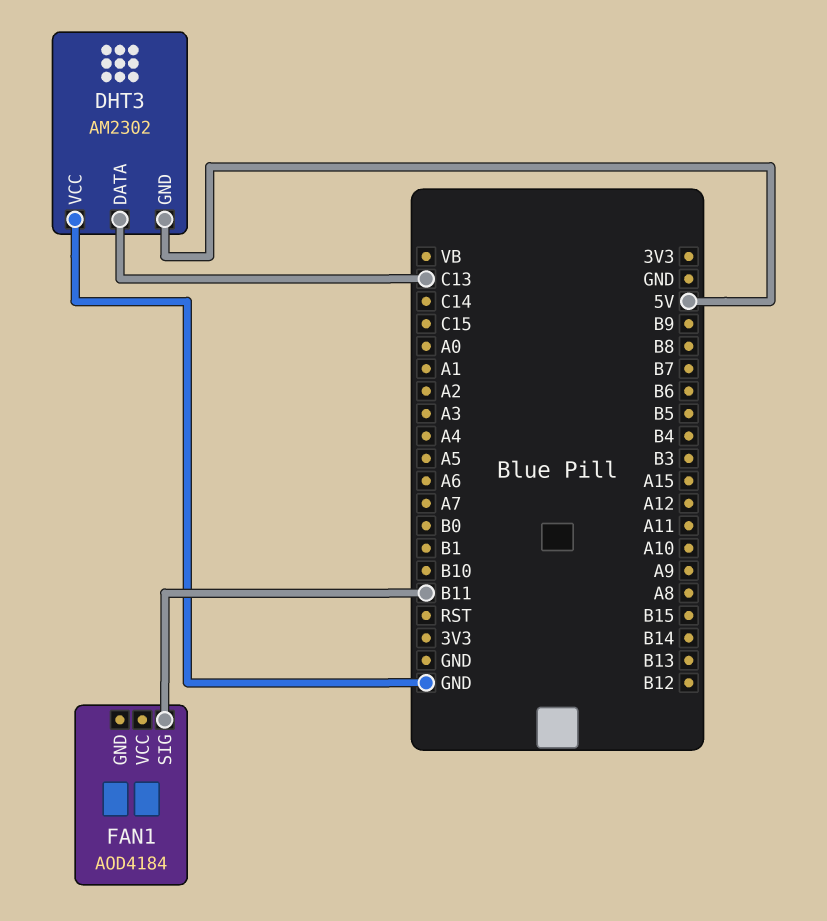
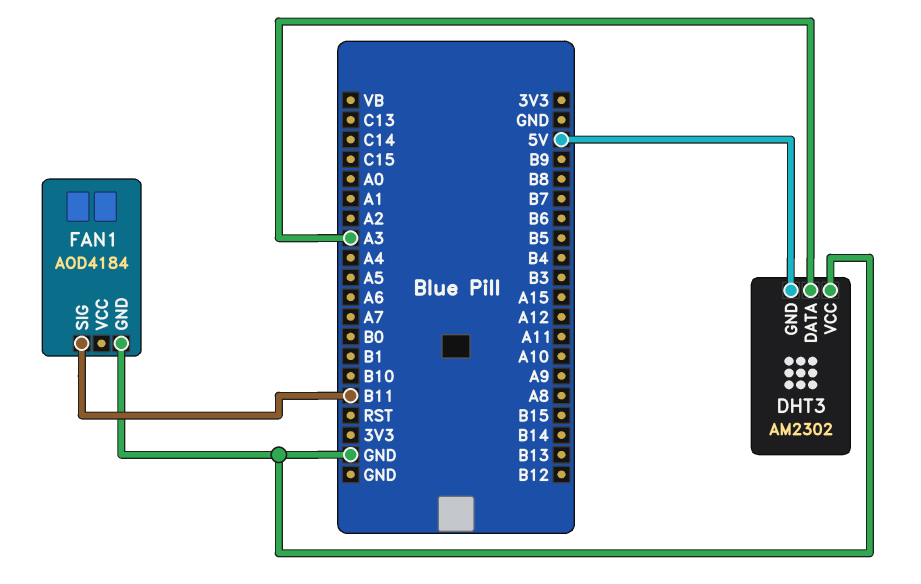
DHT3 pin DATA: C13 -> A3
FAN1 pin GND: none -> GND

